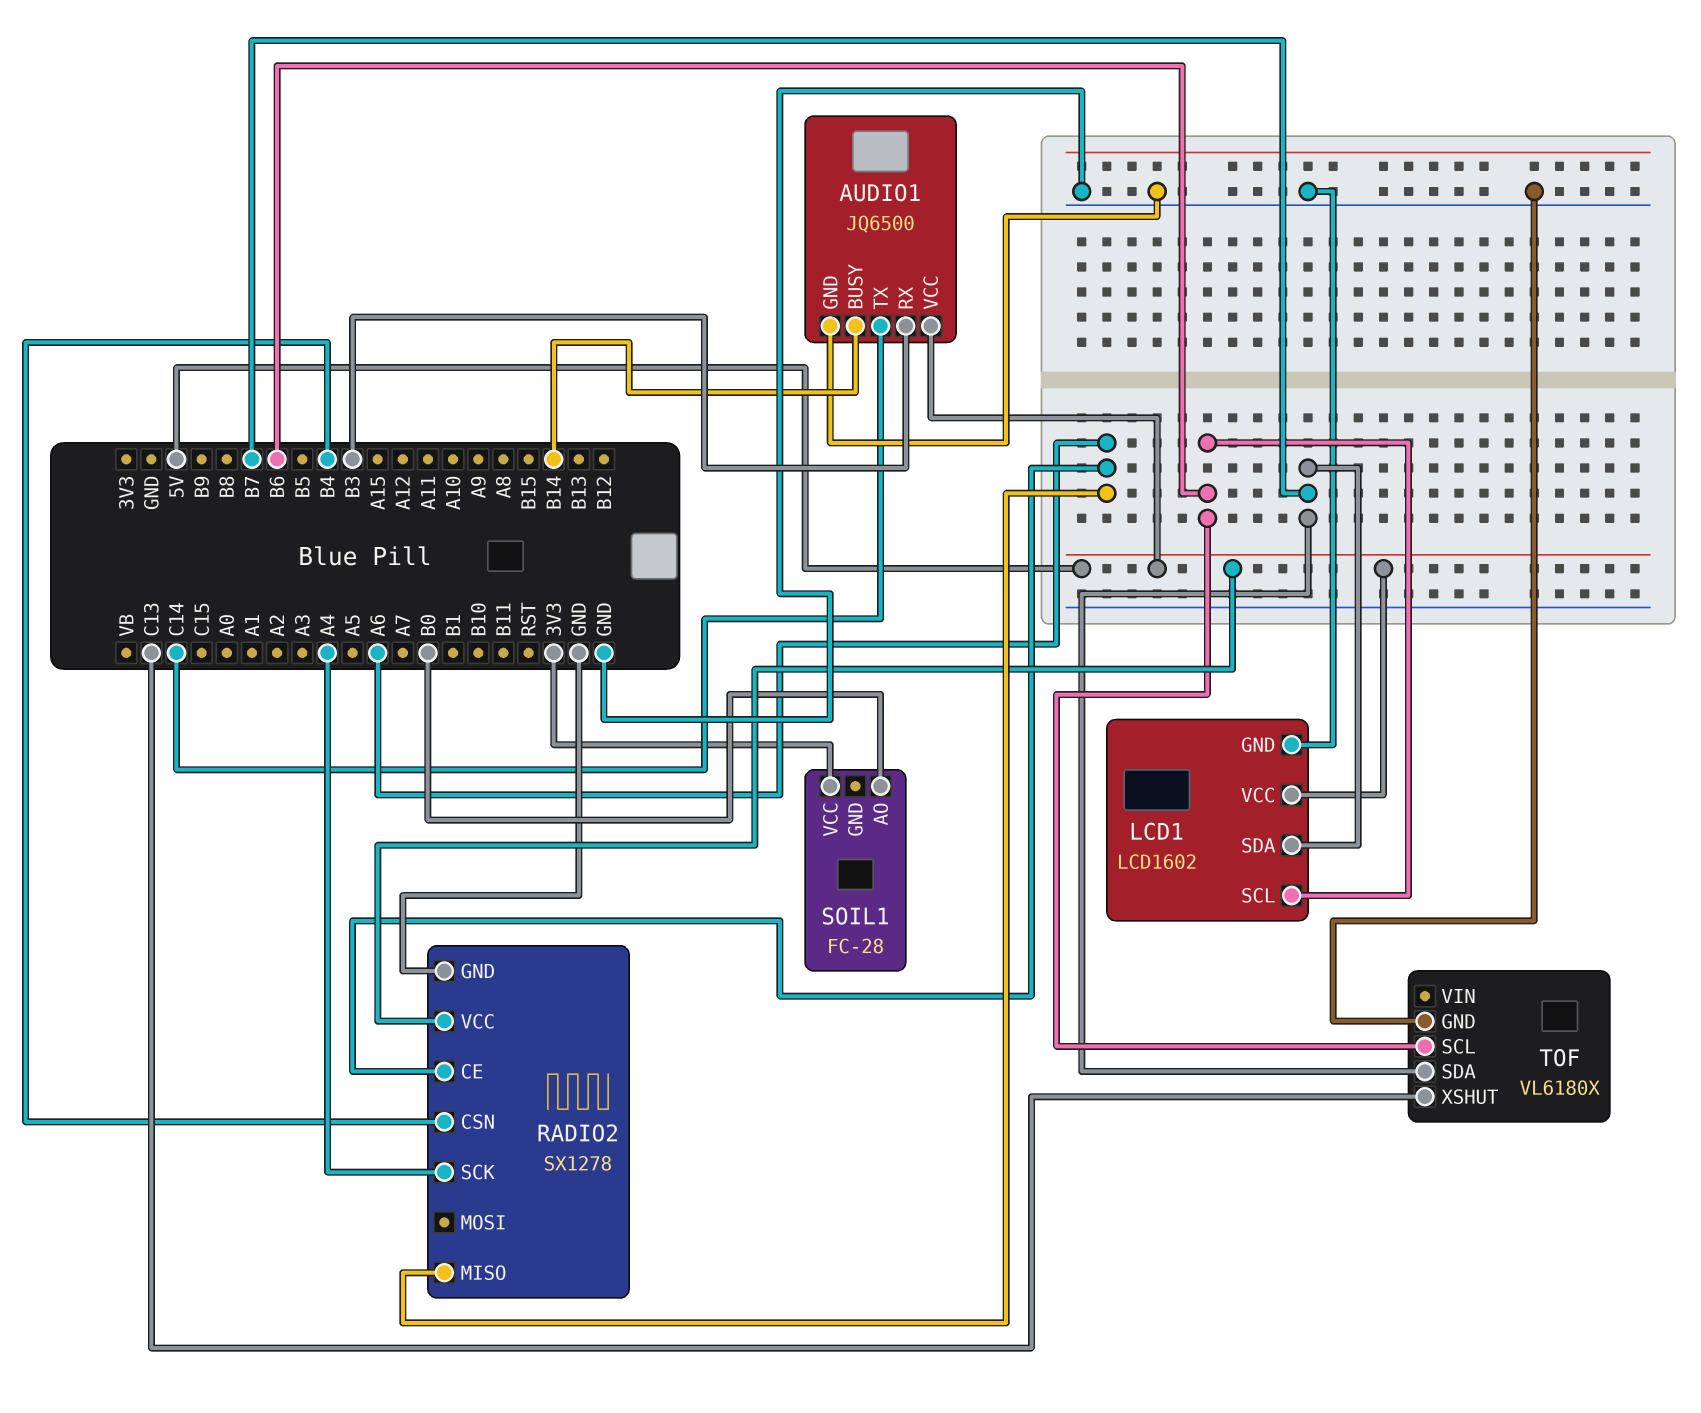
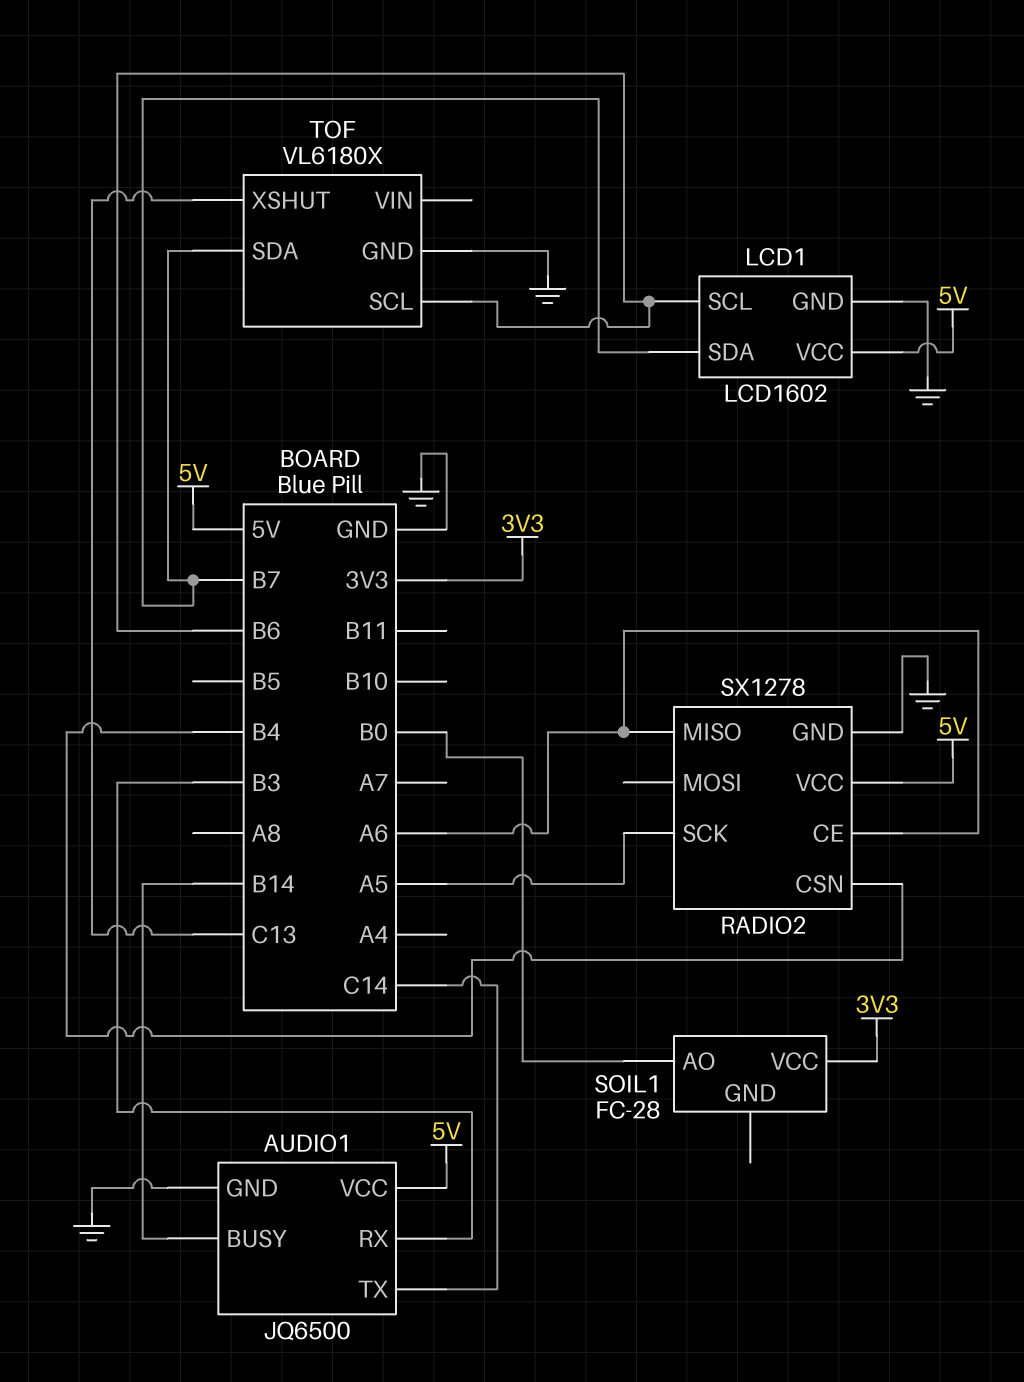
RADIO2 pin SCK: A4 -> A5

